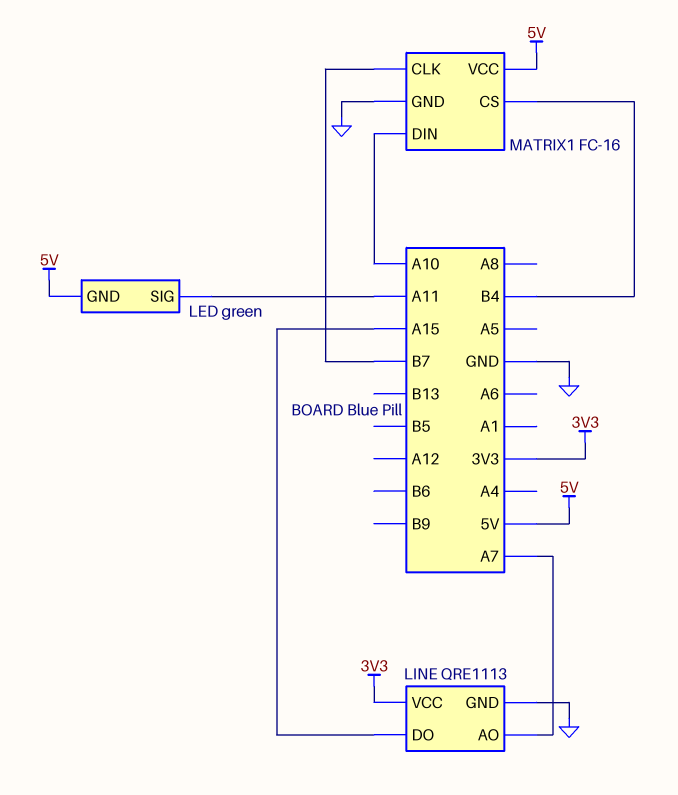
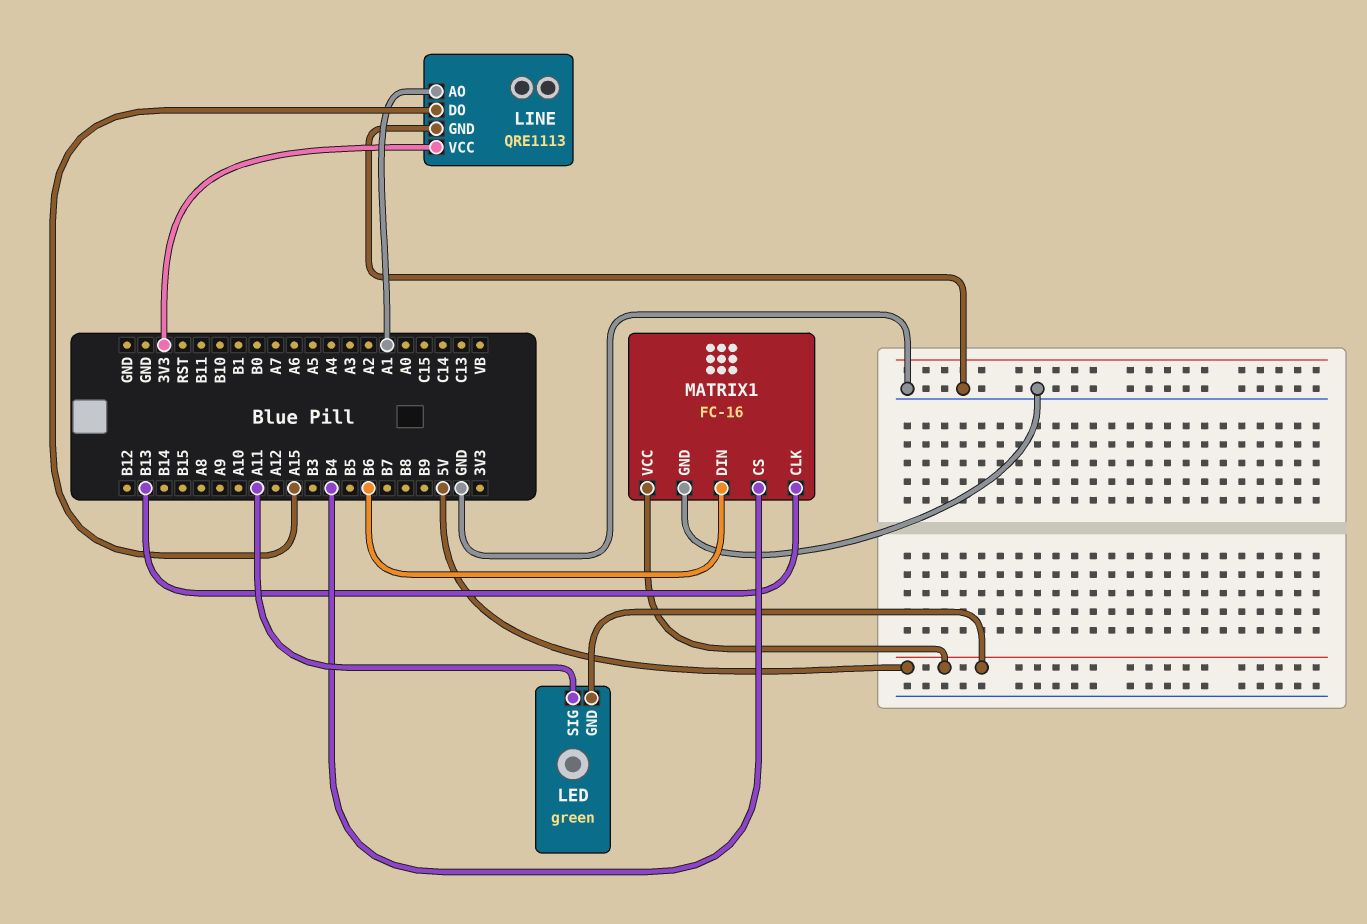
LINE pin AO: A7 -> A1
MATRIX1 pin CLK: B7 -> B13
MATRIX1 pin DIN: A10 -> B6

